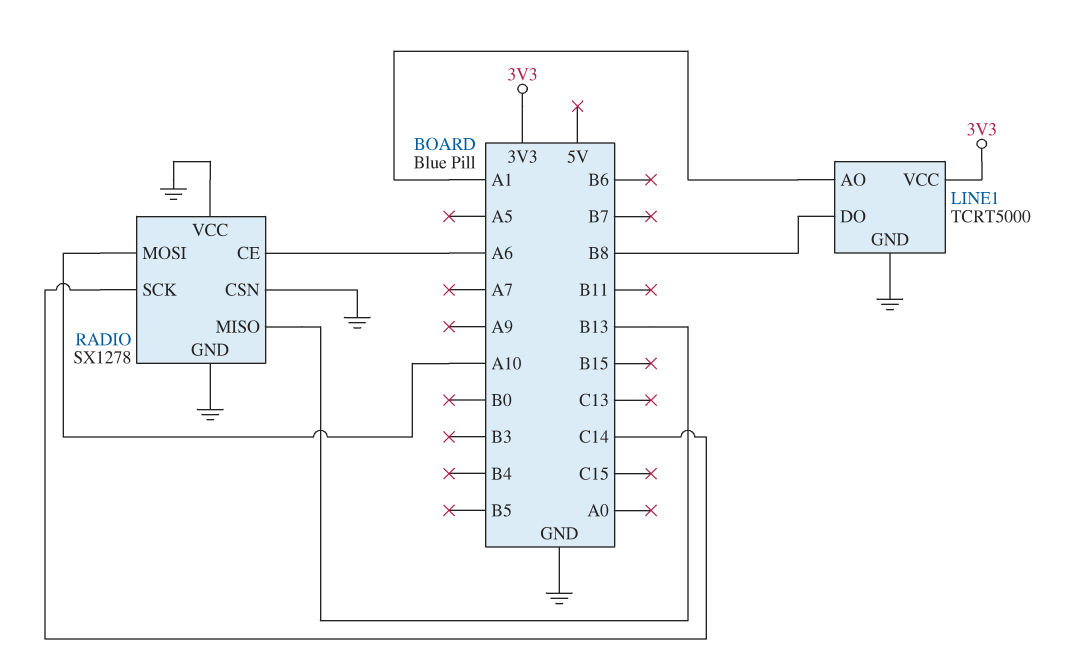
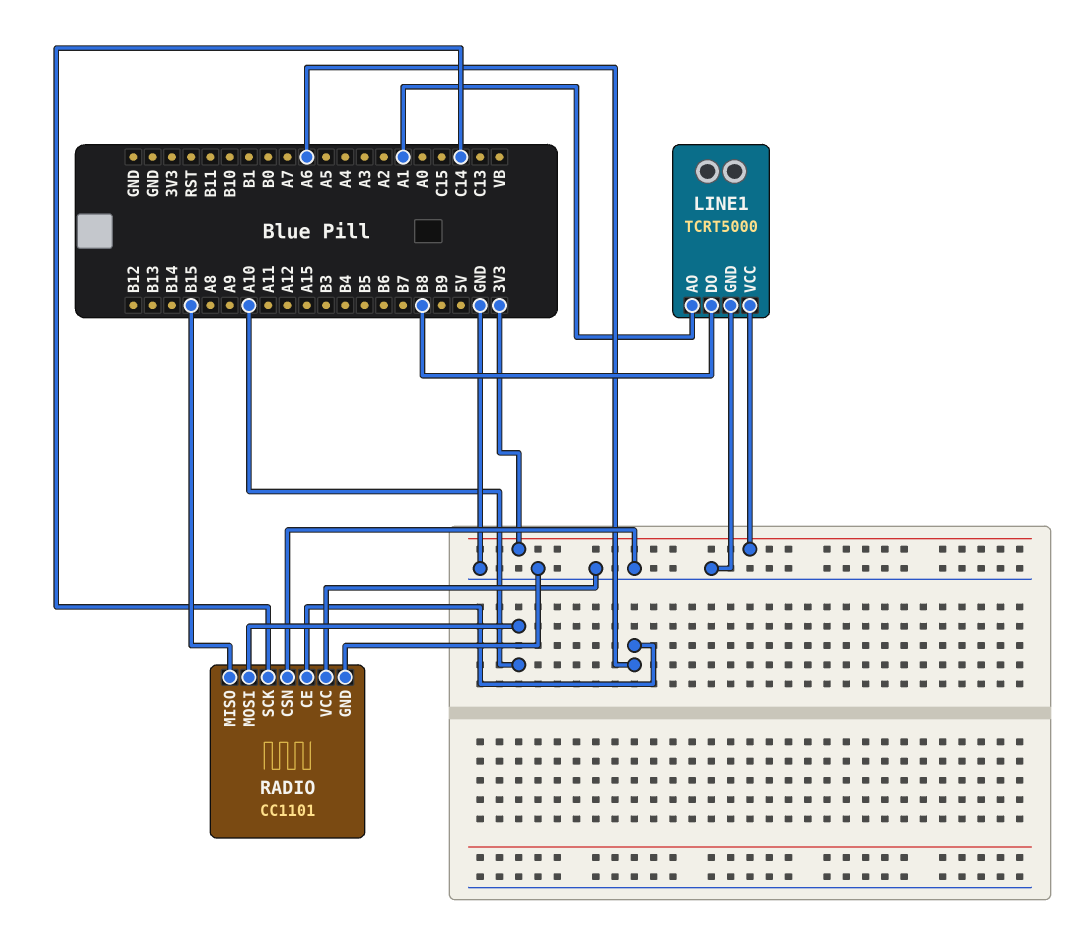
RADIO: SX1278 -> CC1101
RADIO pin MISO: B13 -> B15

